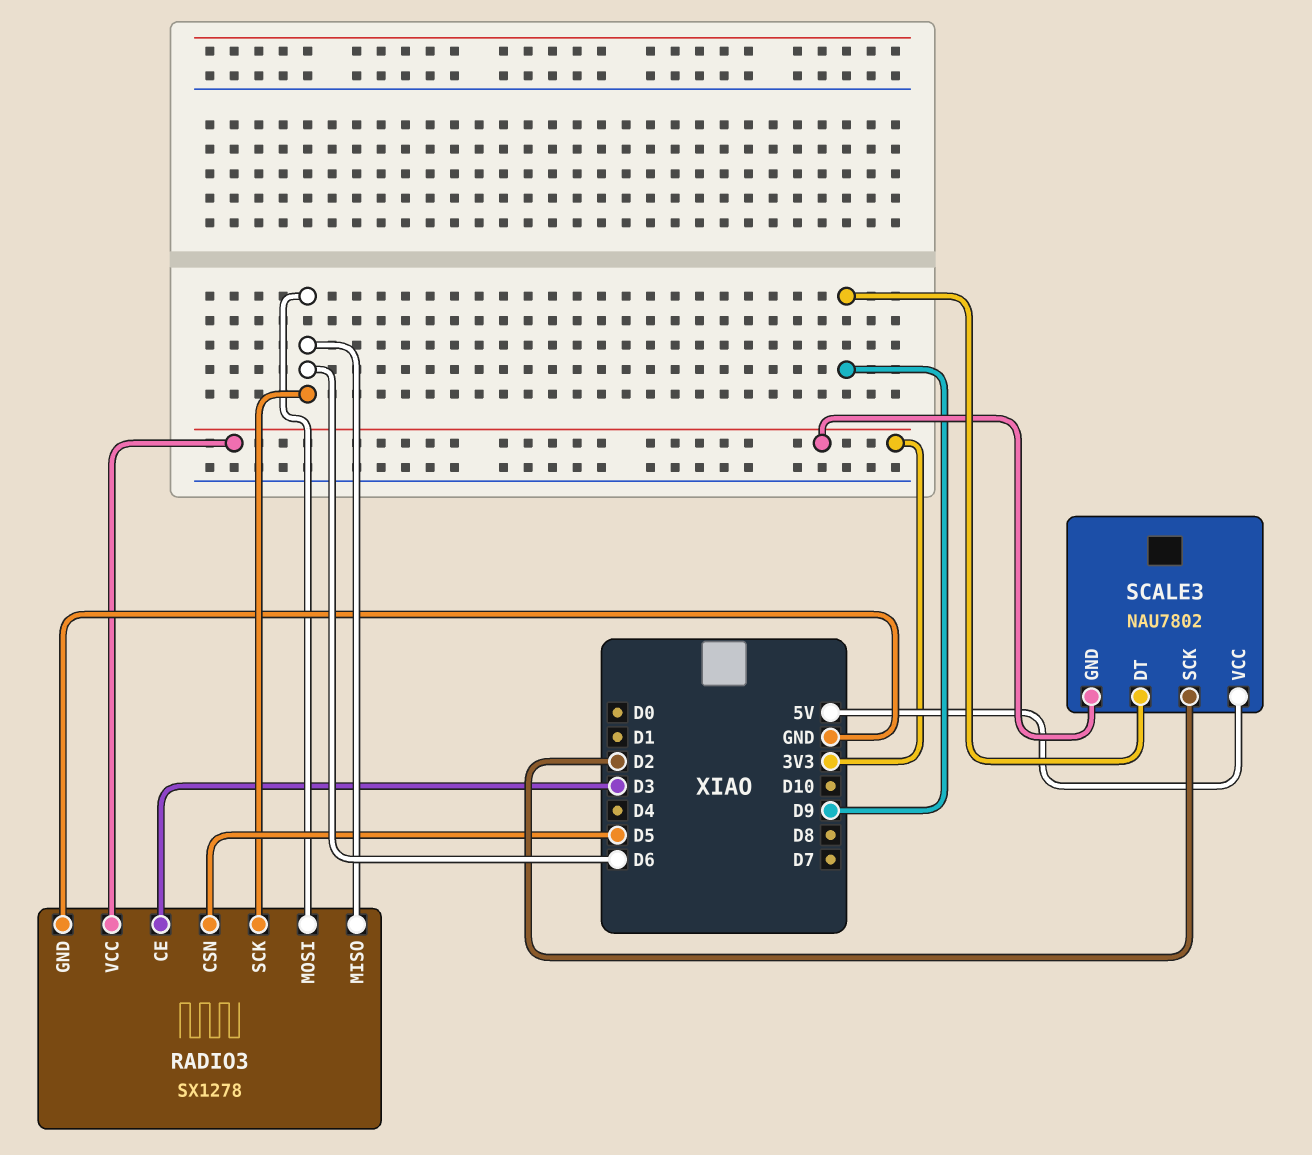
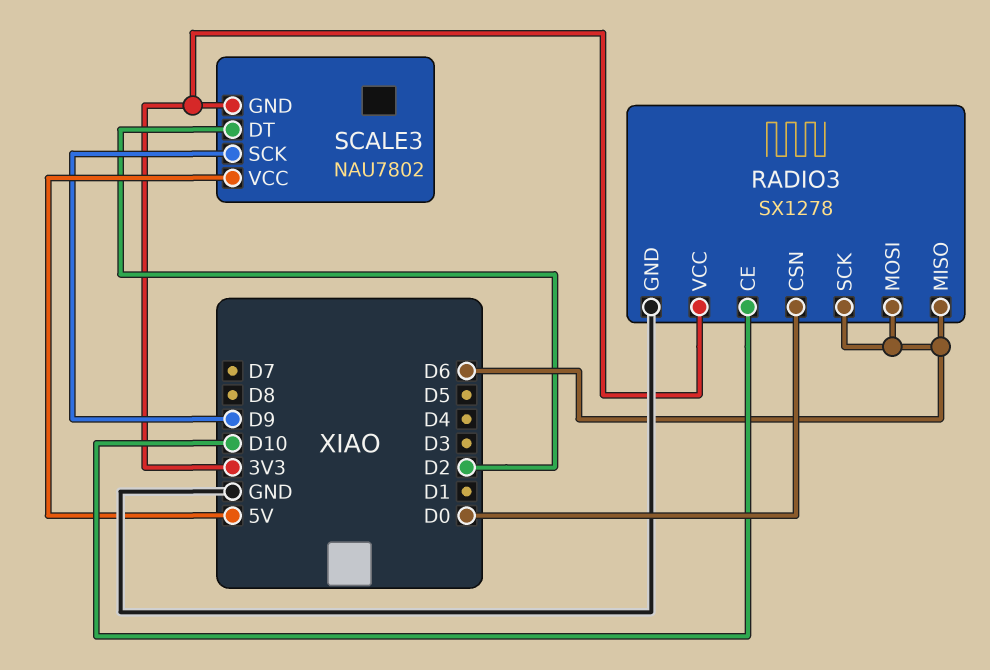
RADIO3 pin CE: D3 -> D10
RADIO3 pin CSN: D5 -> D0
SCALE3 pin DT: D9 -> D2
SCALE3 pin SCK: D2 -> D9

